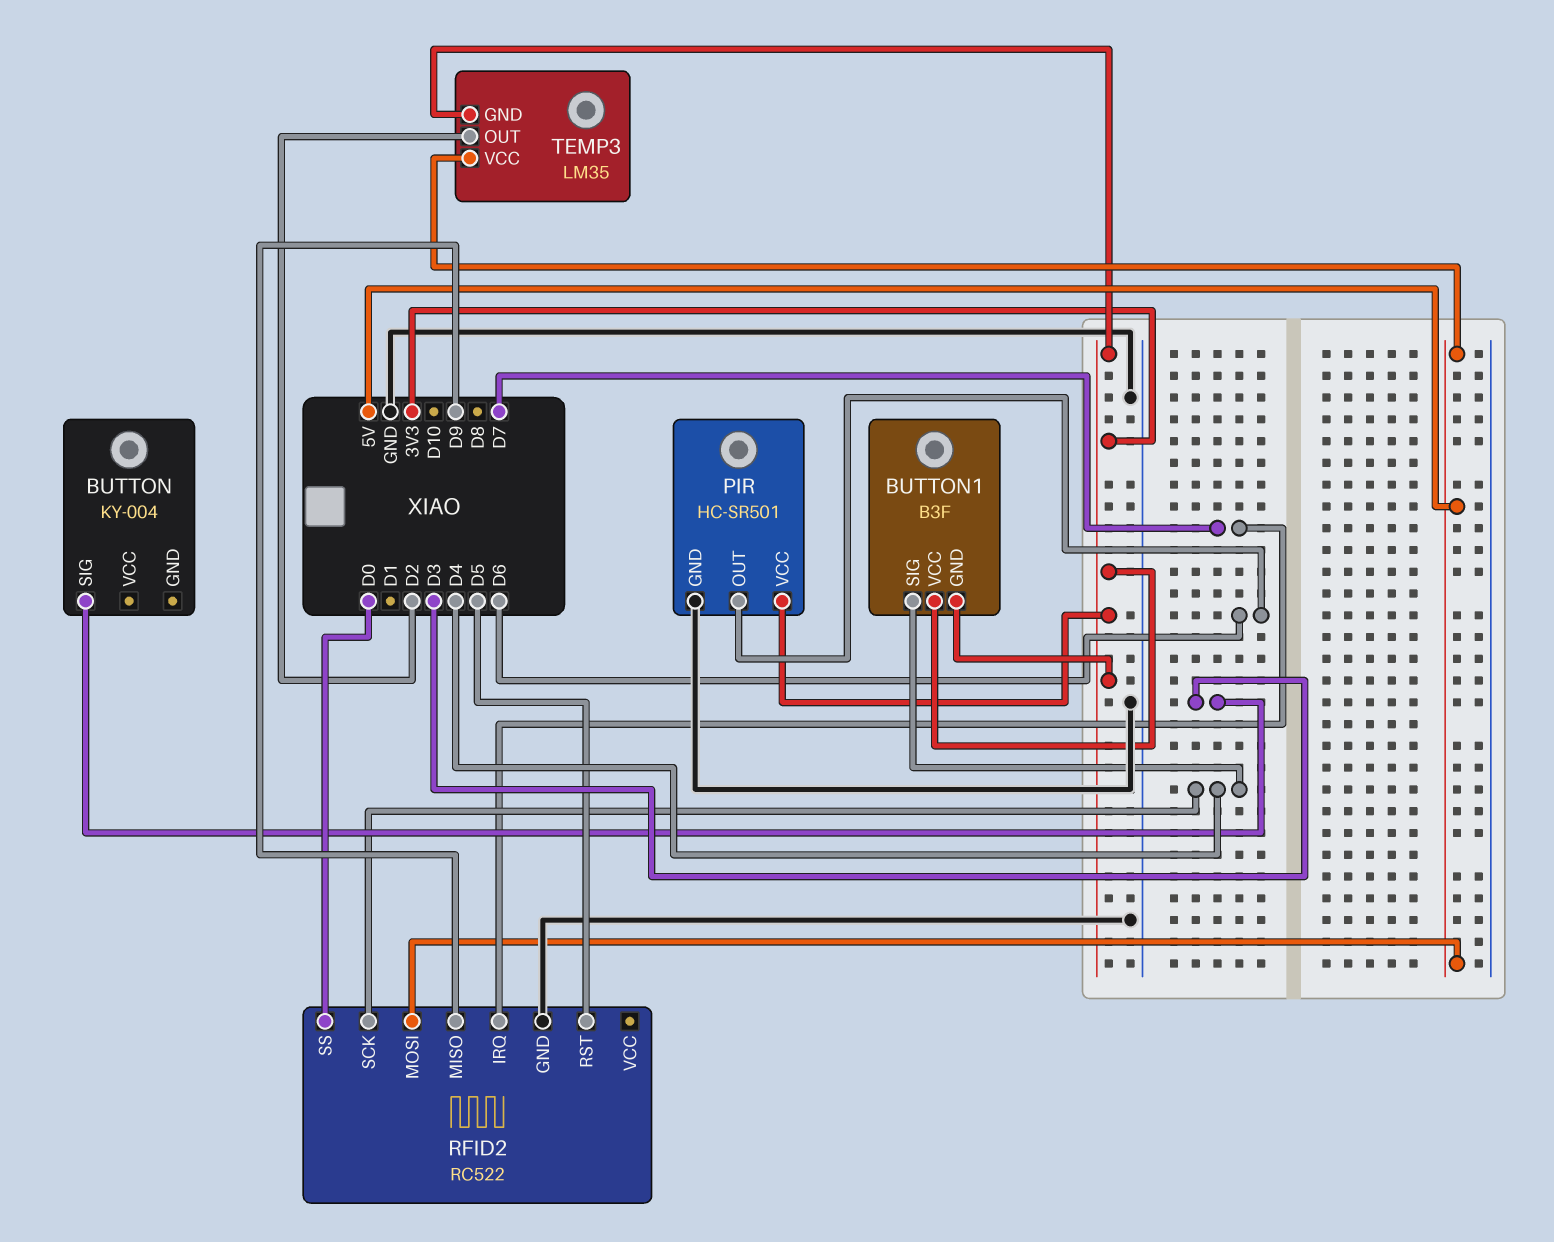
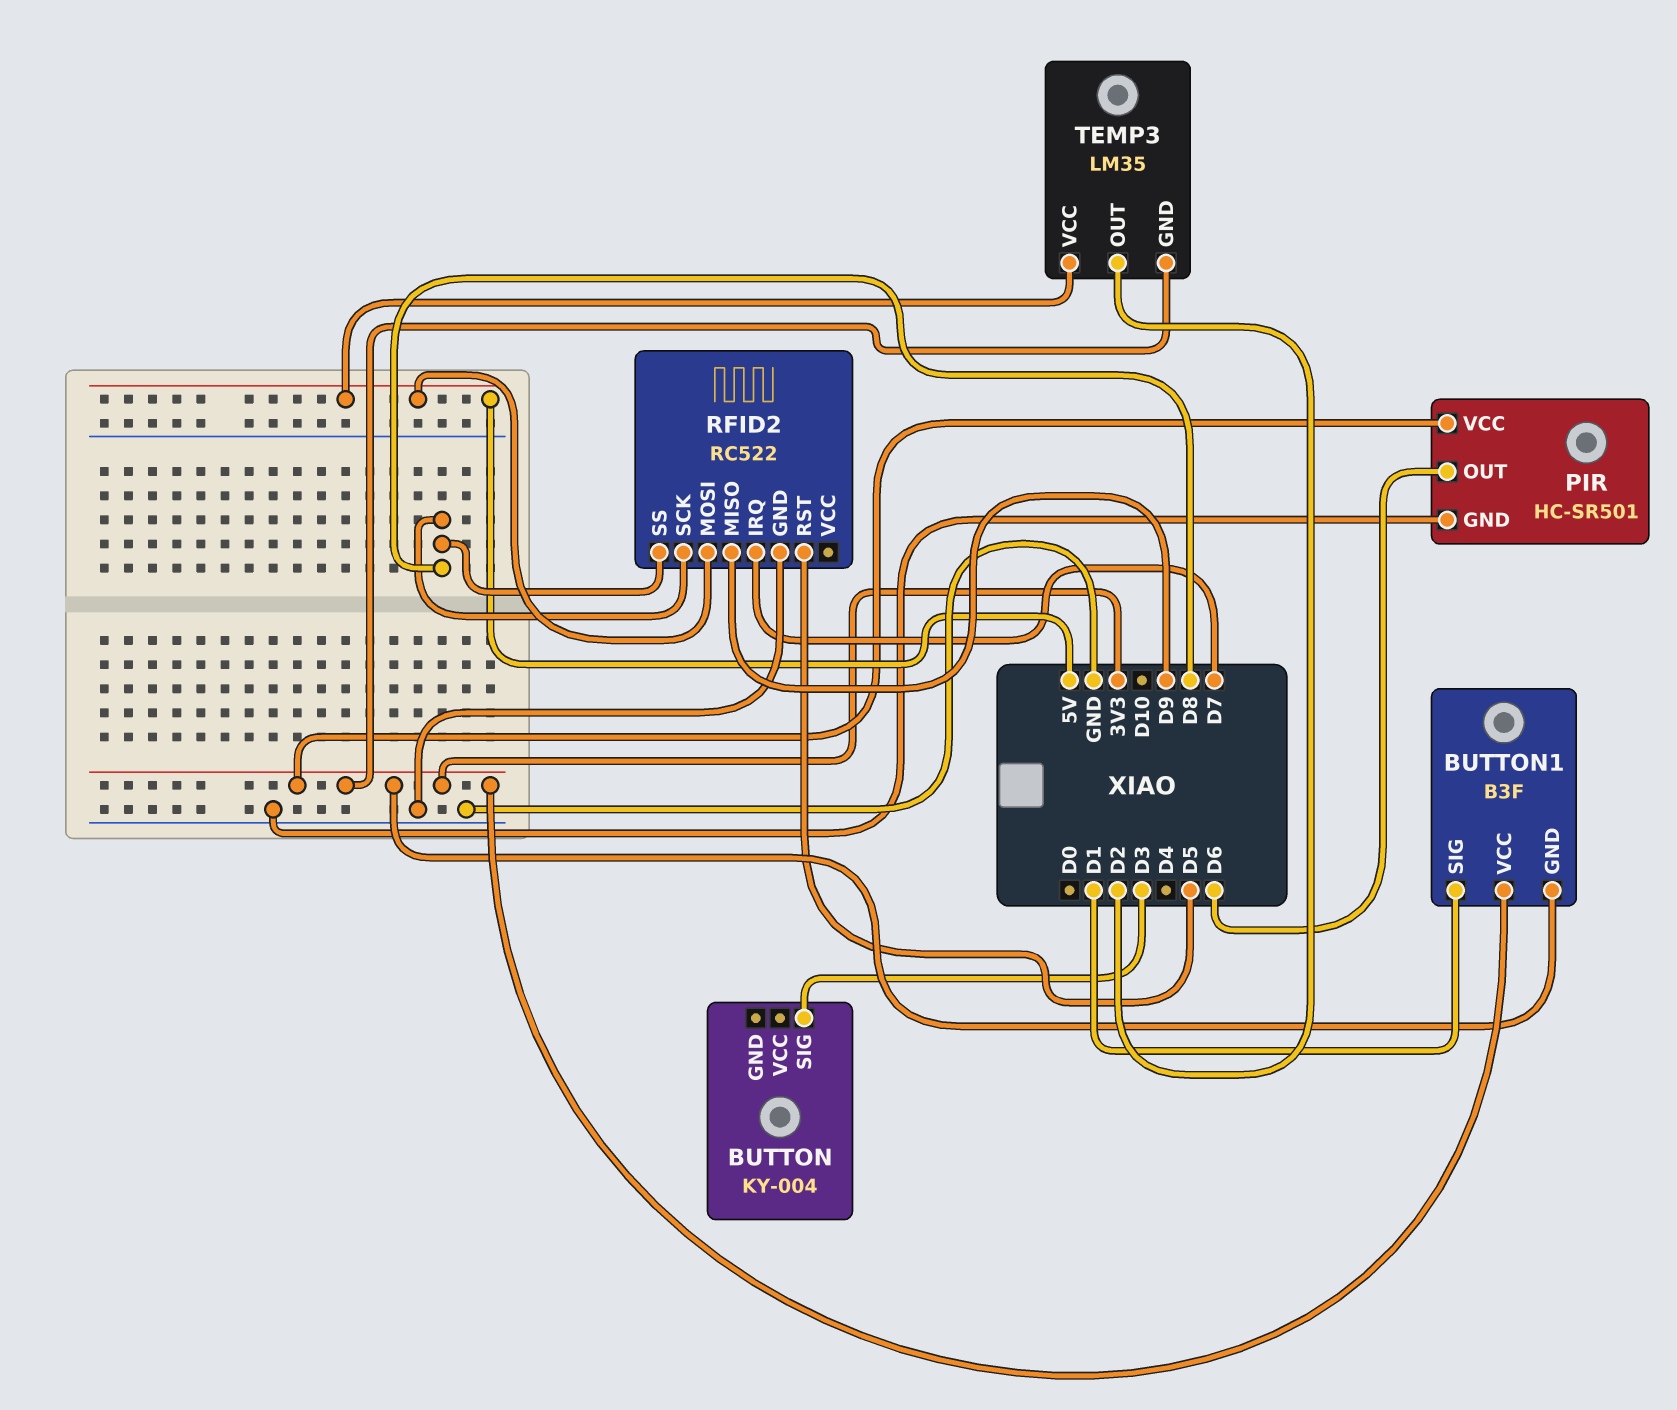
BUTTON1 pin SIG: D4 -> D1
RFID2 pin SCK: D4 -> D8
RFID2 pin SS: D0 -> D8

